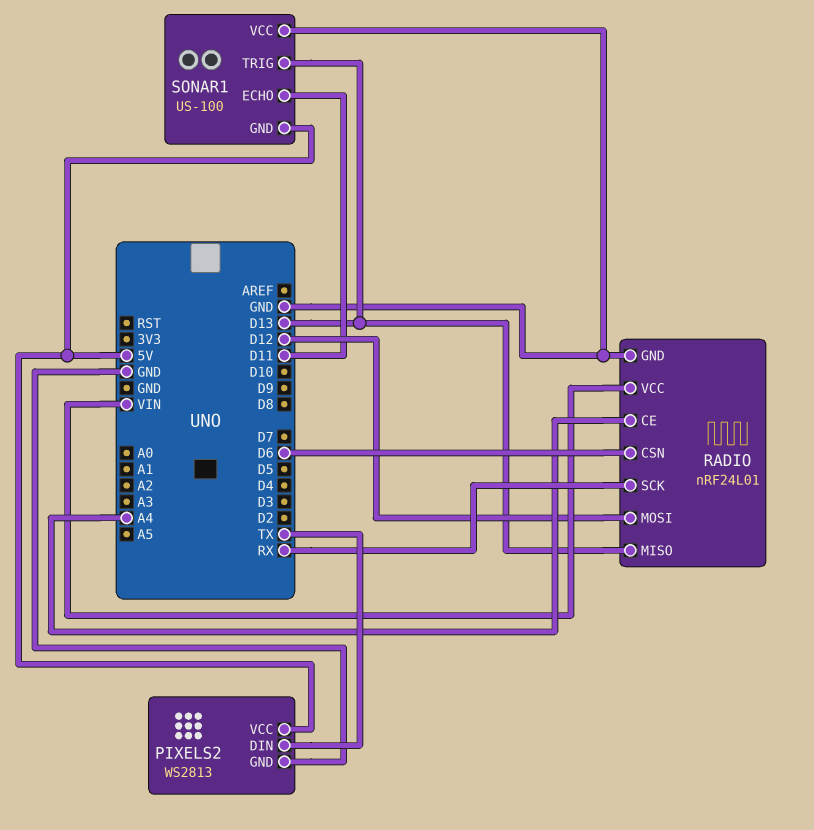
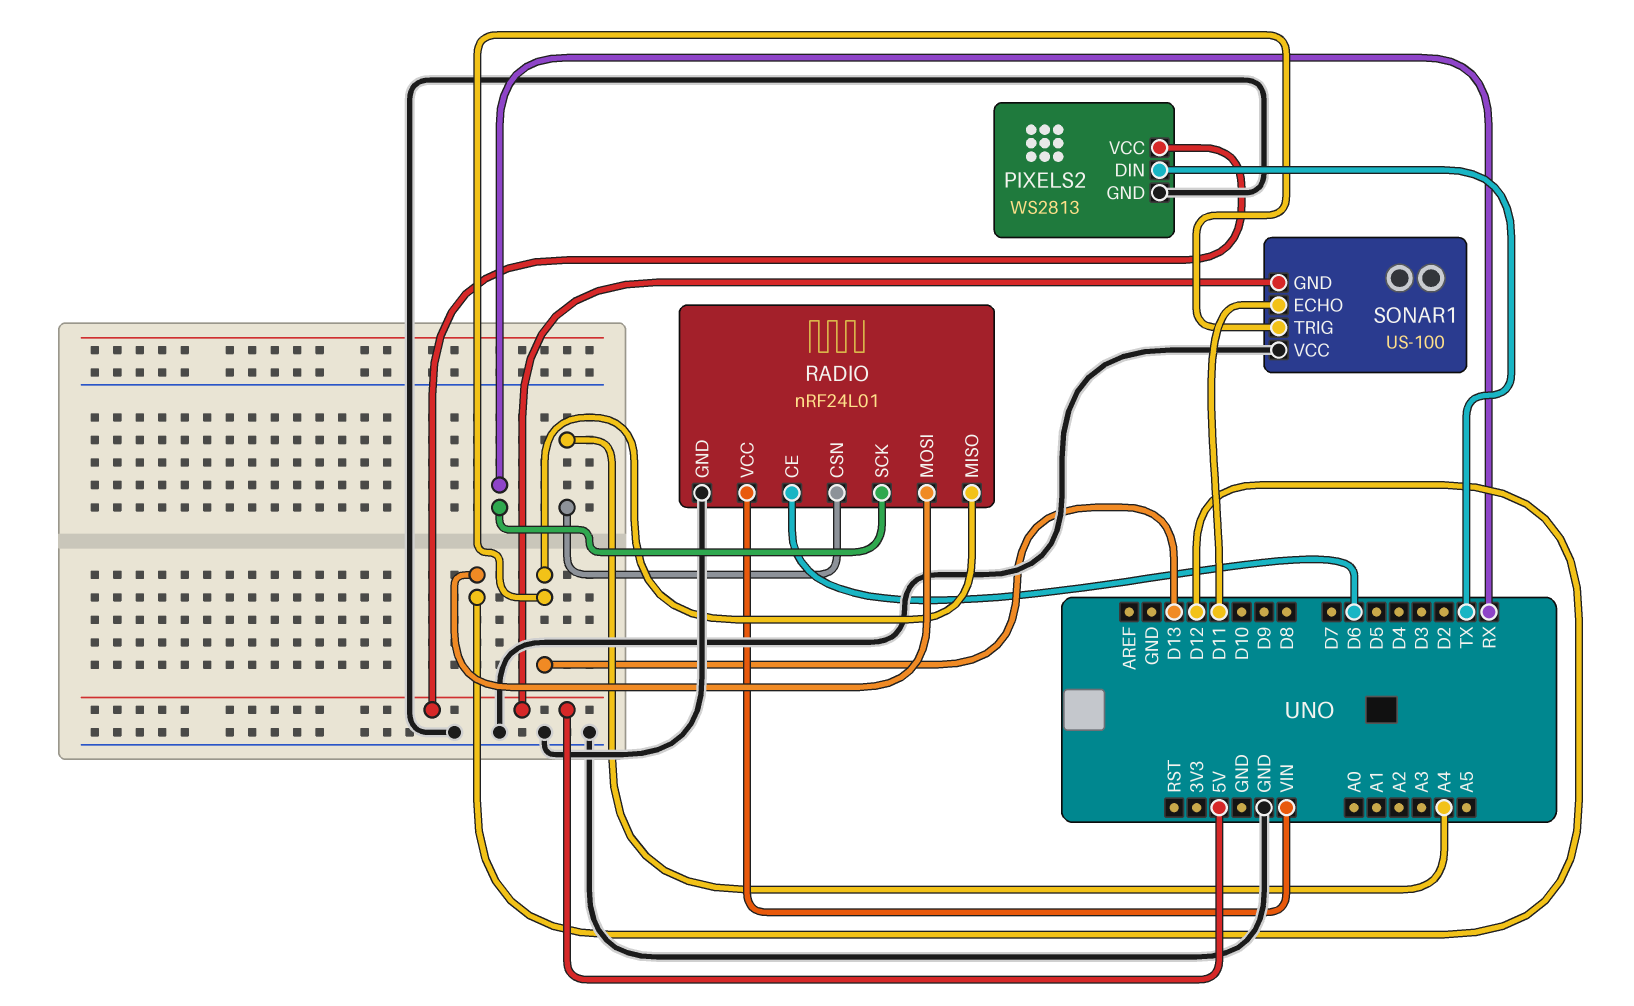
RADIO pin CE: A4 -> D6
RADIO pin CSN: D6 -> A4

